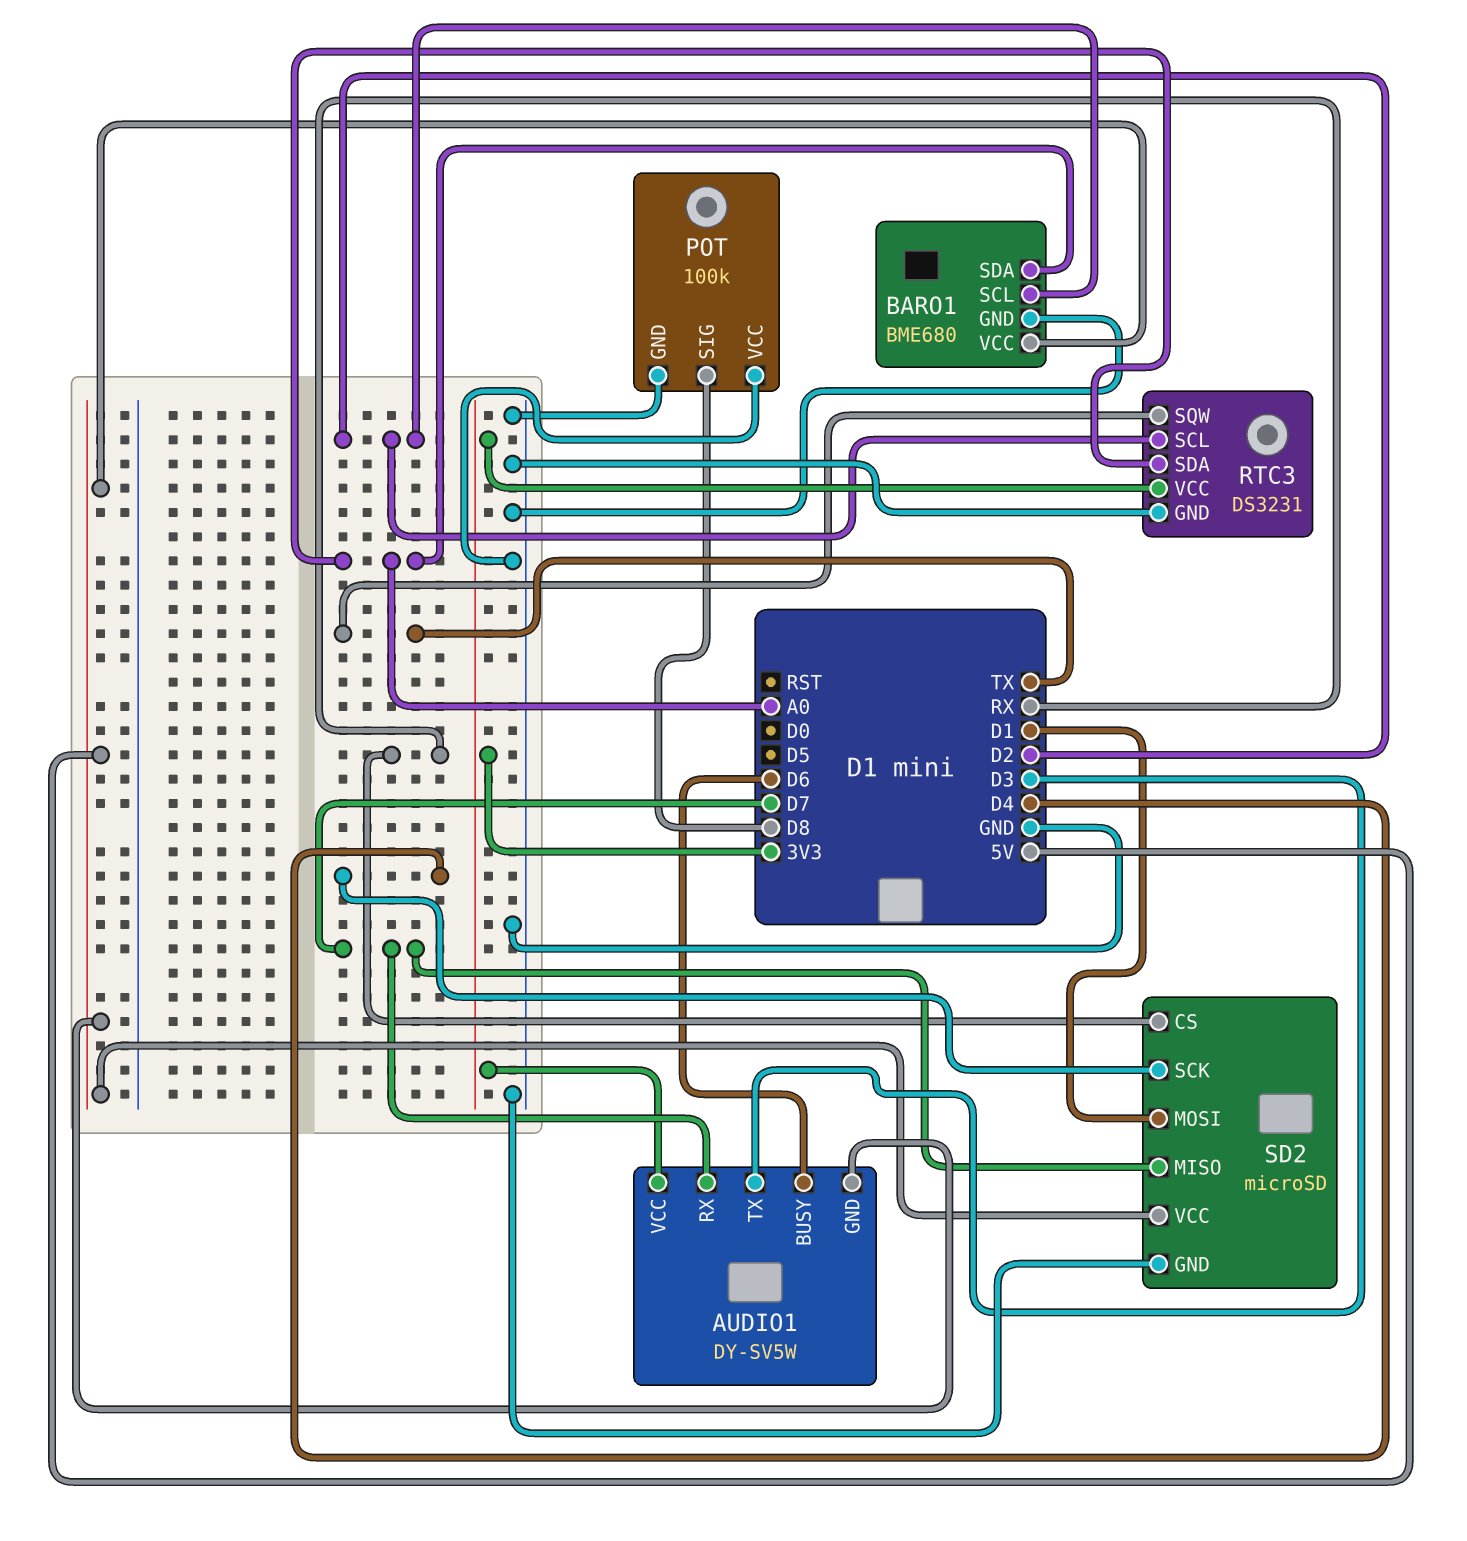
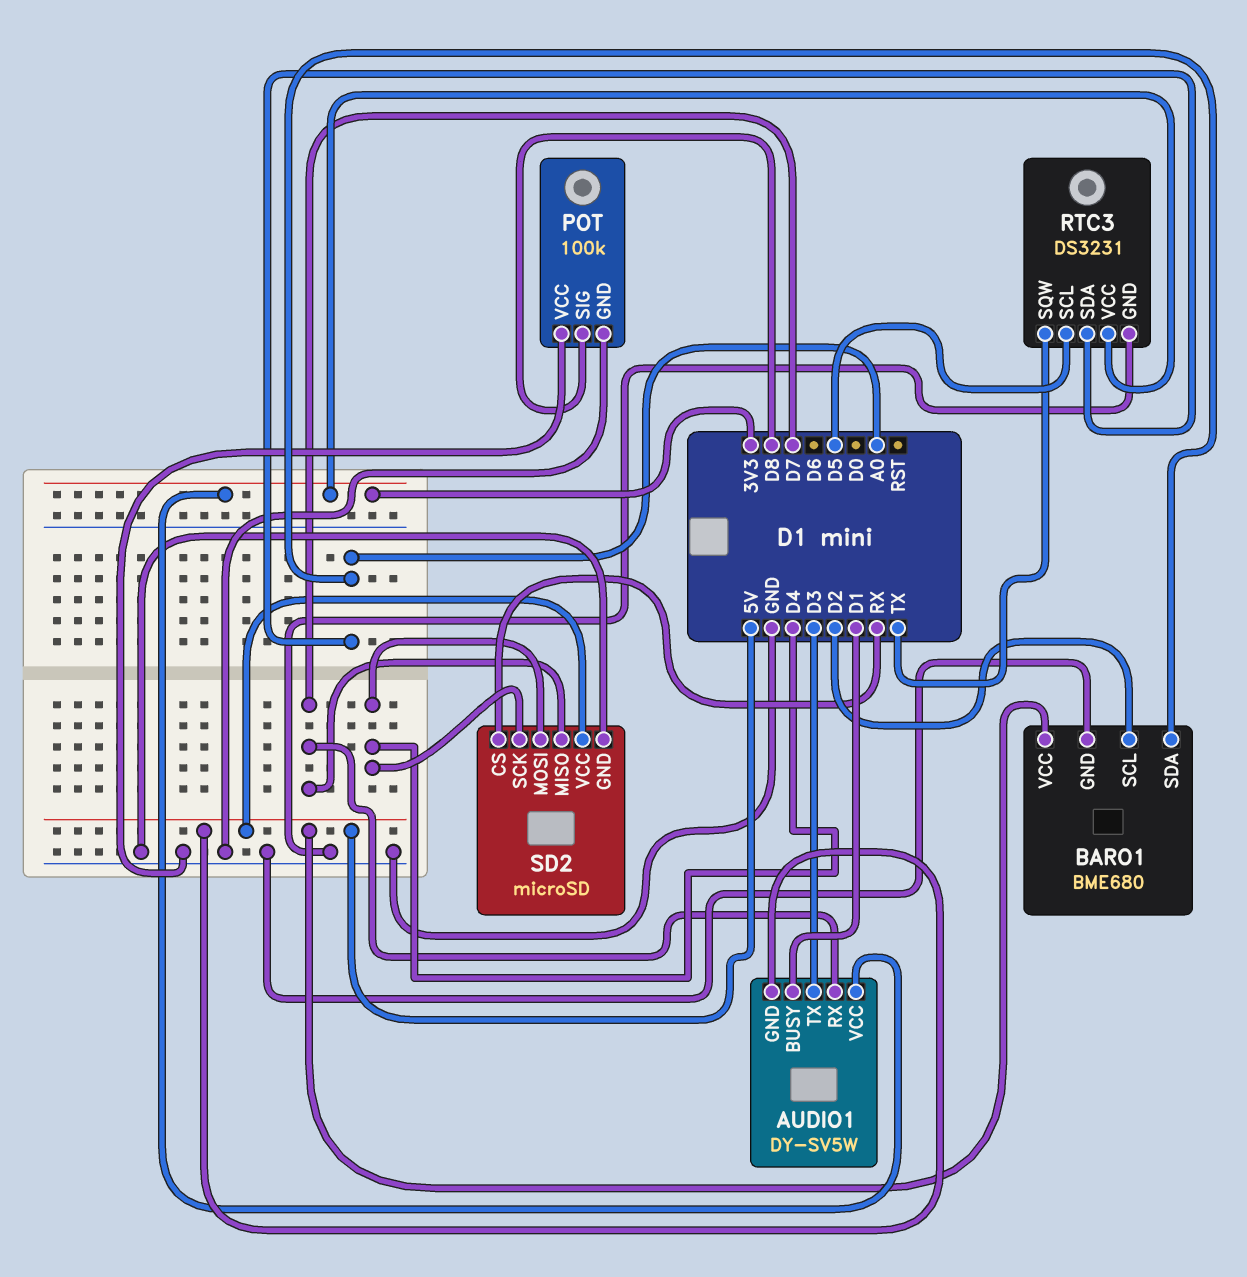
AUDIO1 pin BUSY: D6 -> D1
RTC3 pin SCL: D2 -> D5
SD2 pin MOSI: D1 -> D4

